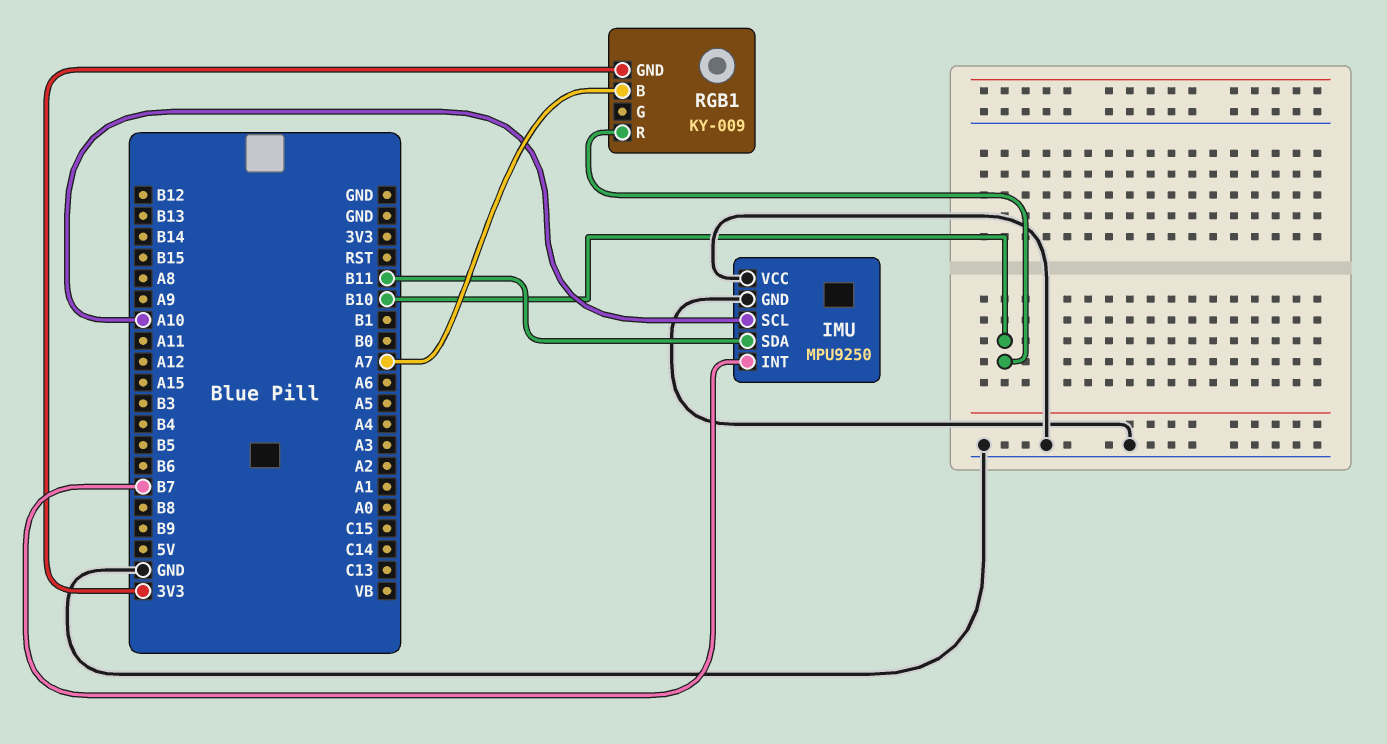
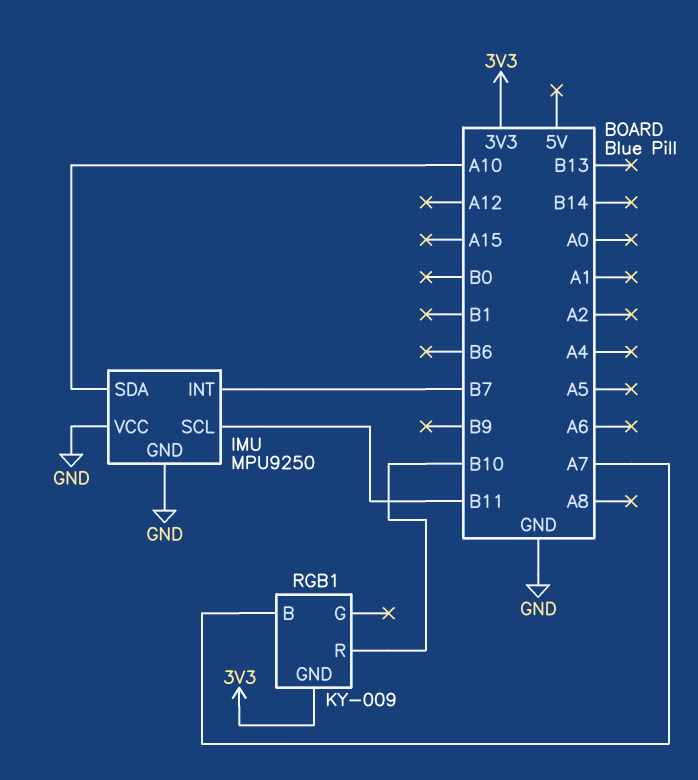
IMU pin SCL: A10 -> B11
IMU pin SDA: B11 -> A10

